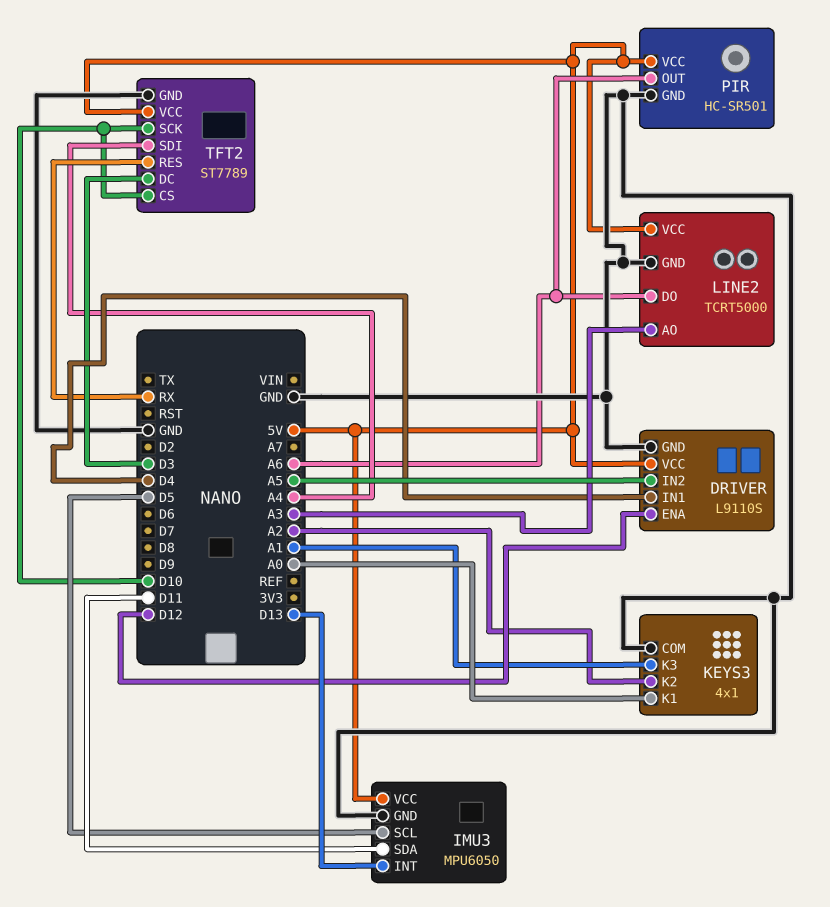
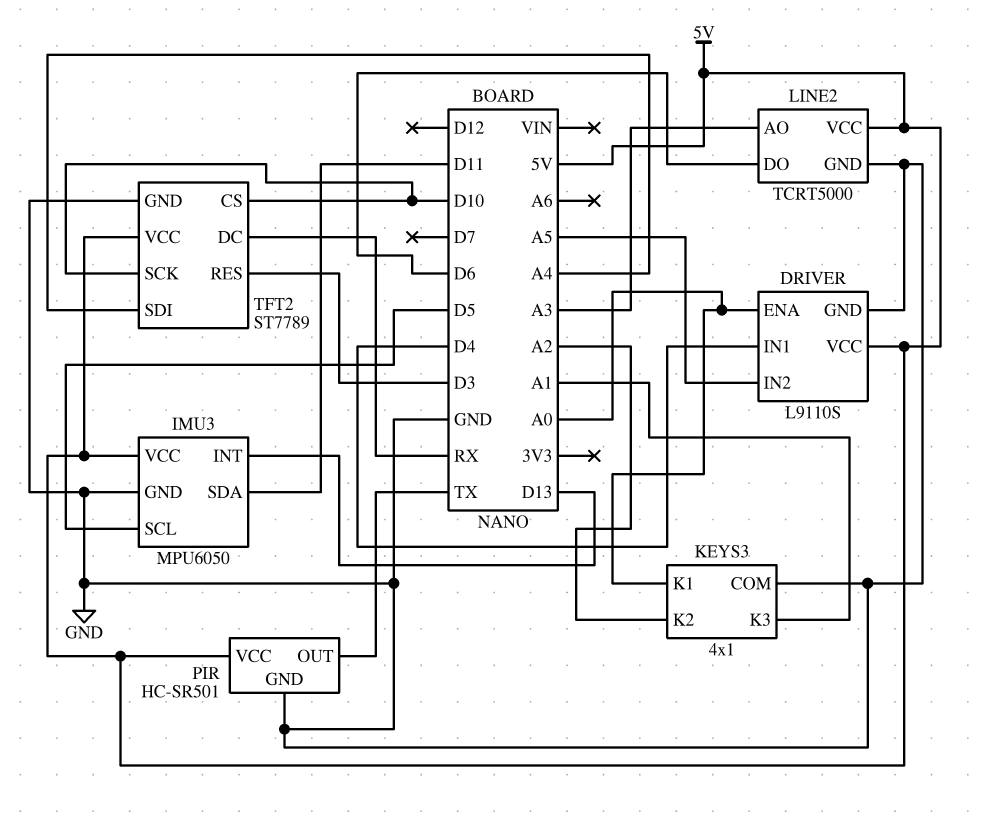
DRIVER pin ENA: D12 -> A0
LINE2 pin DO: A6 -> D6
PIR pin OUT: A6 -> TX
TFT2 pin DC: D3 -> RX
TFT2 pin RES: RX -> D3

